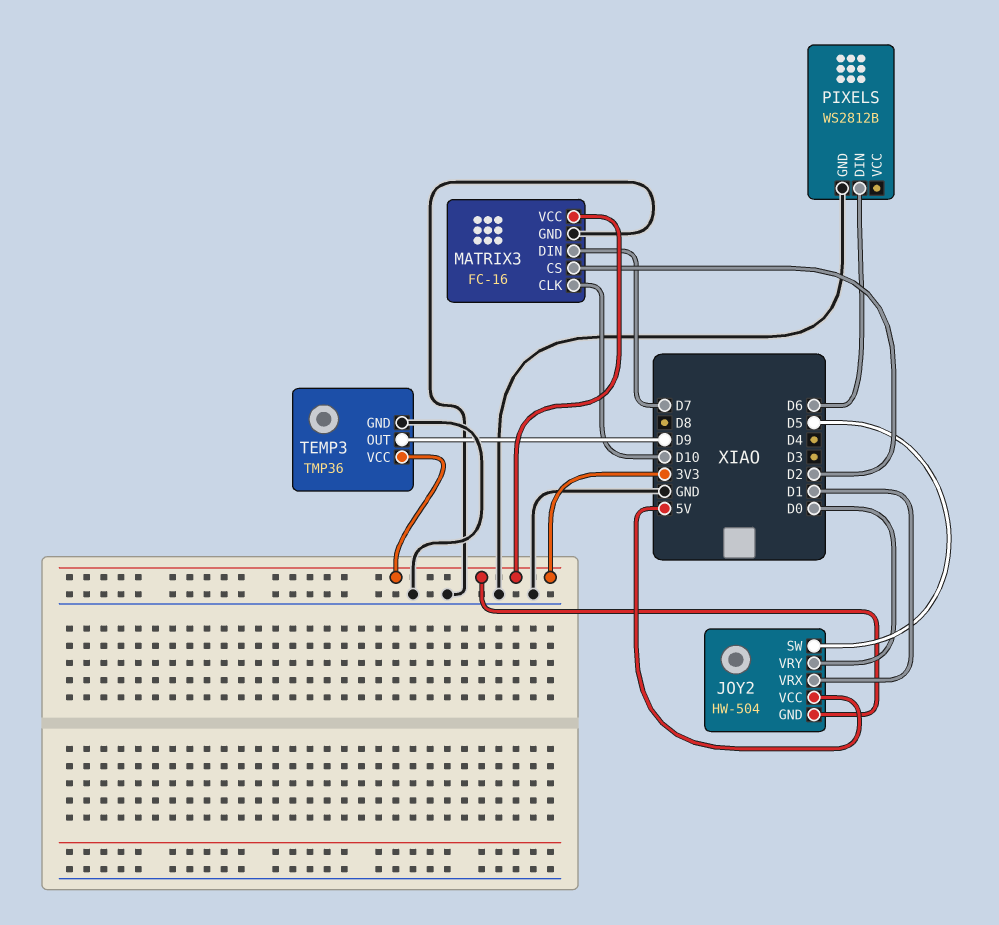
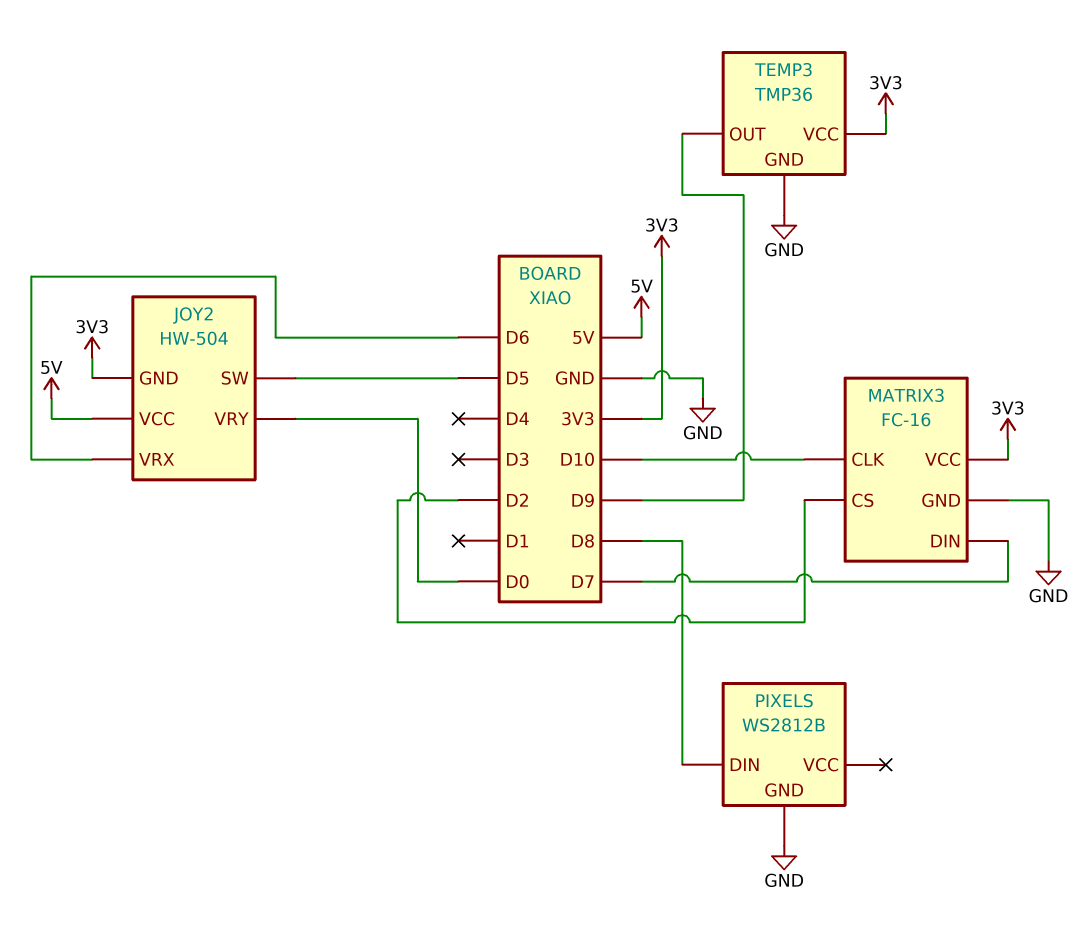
JOY2 pin VRX: D1 -> D6
PIXELS pin DIN: D6 -> D8

